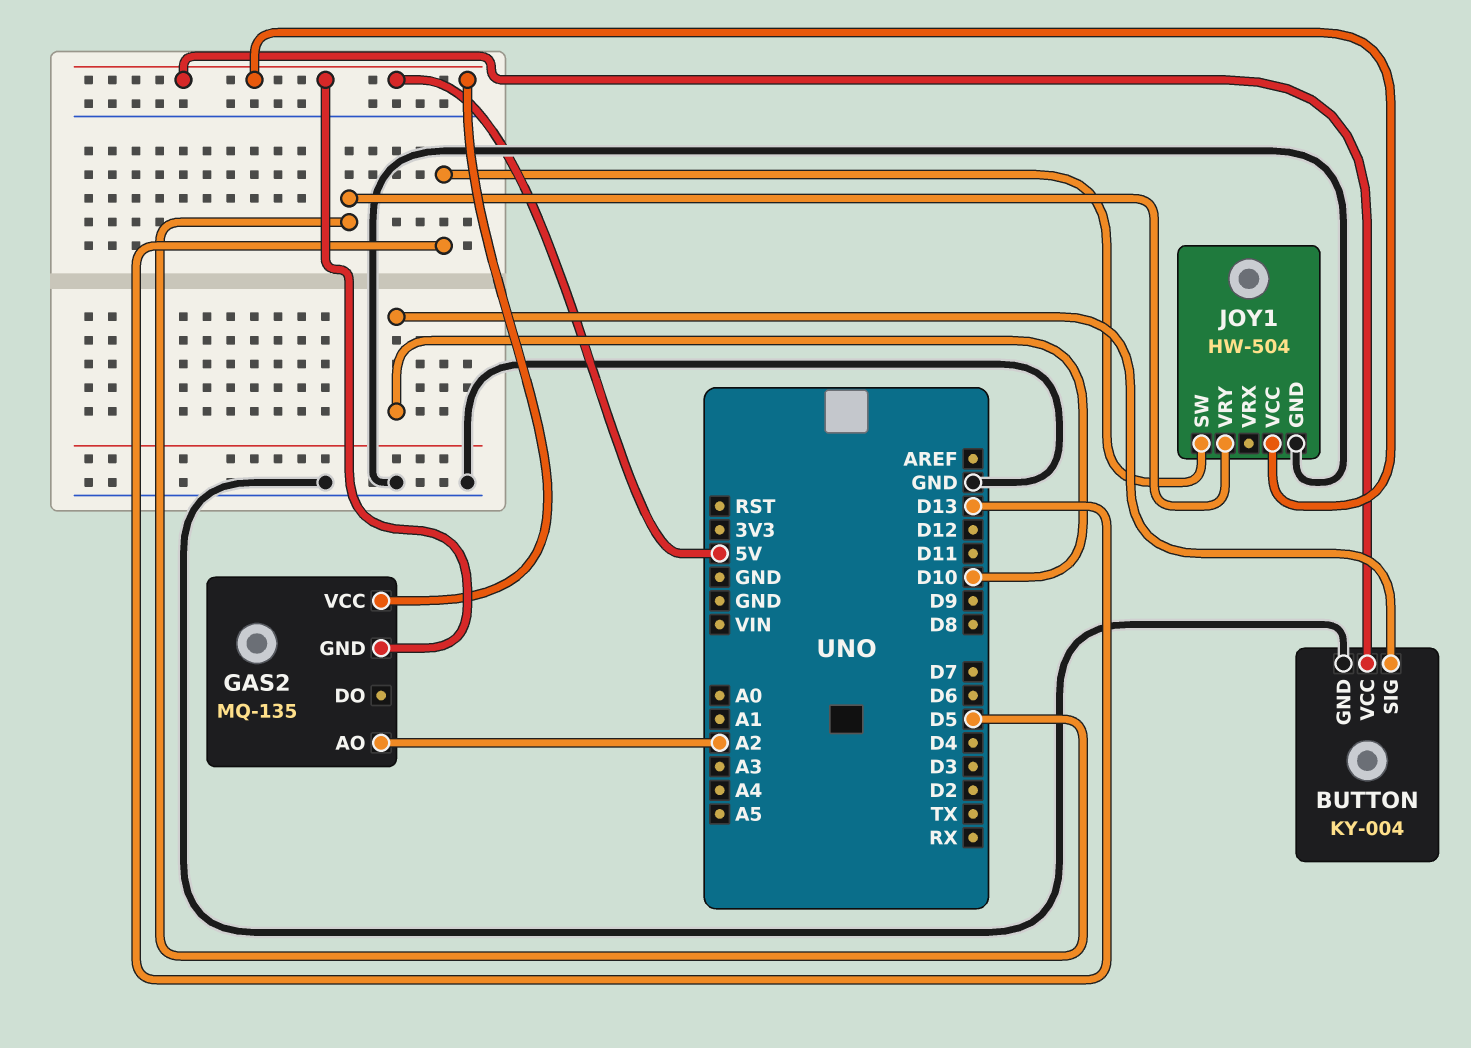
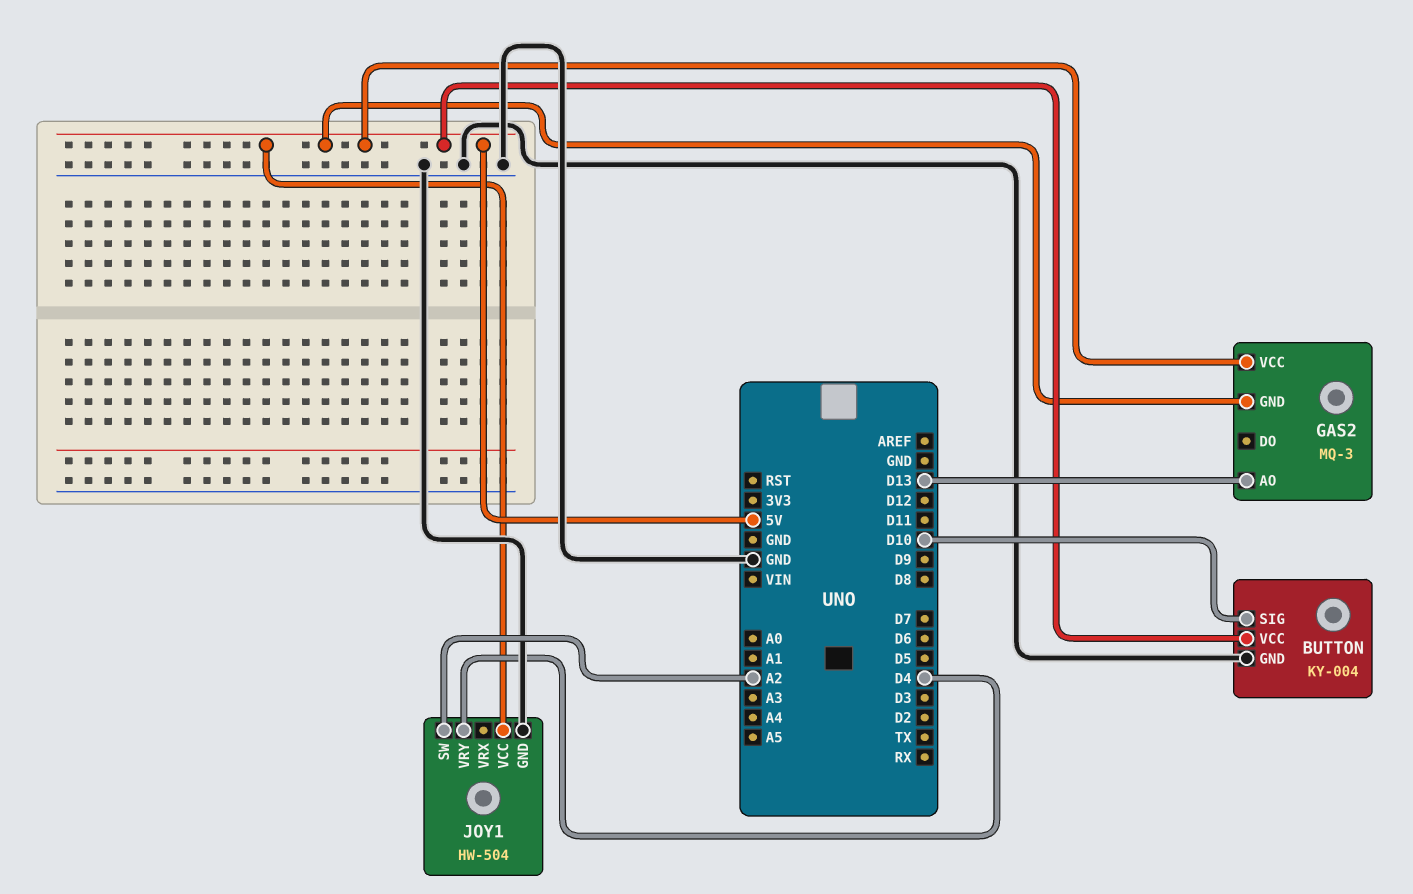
GAS2: MQ-135 -> MQ-3
GAS2 pin AO: A2 -> D13
JOY1 pin SW: D13 -> A2
JOY1 pin VRY: D5 -> D4

